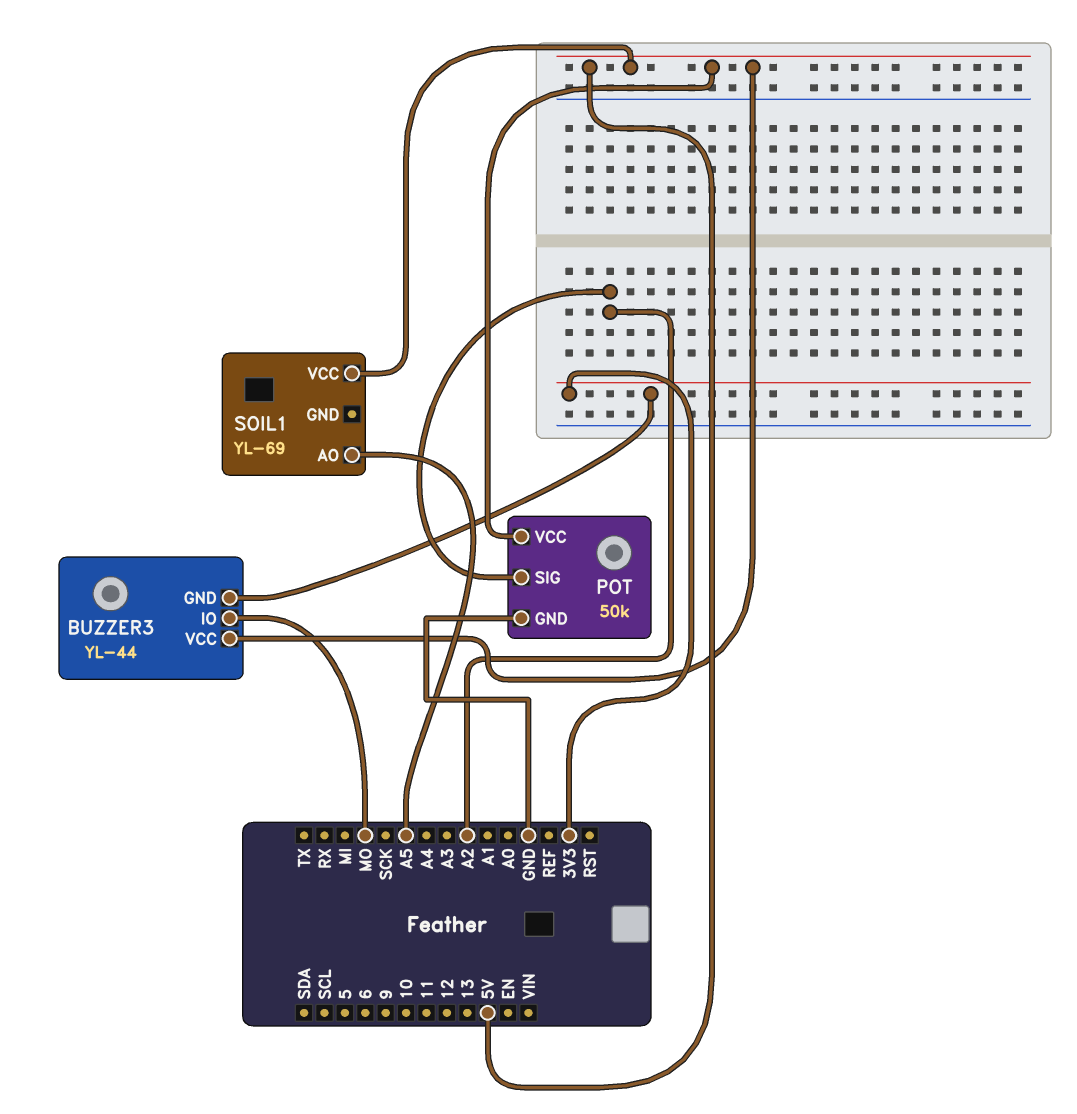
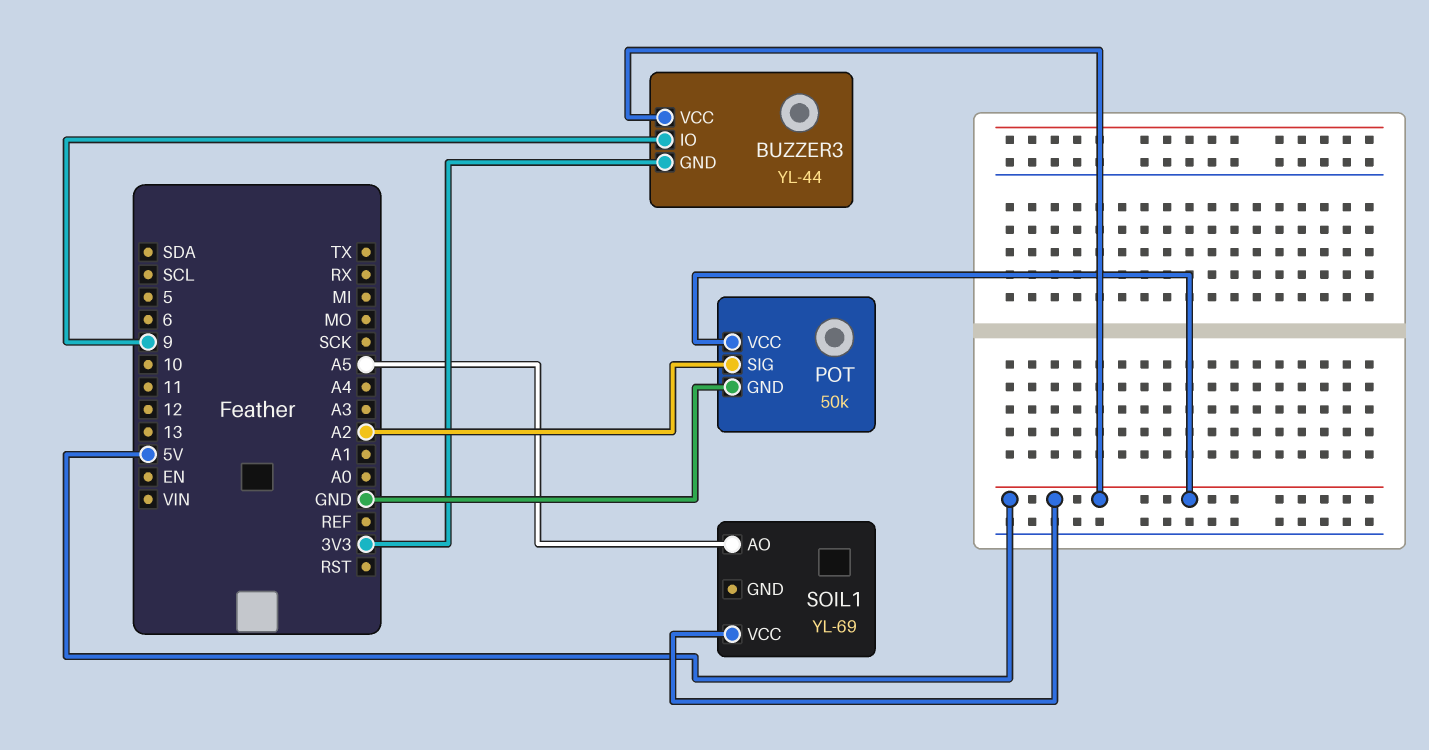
BUZZER3 pin IO: MO -> 9

